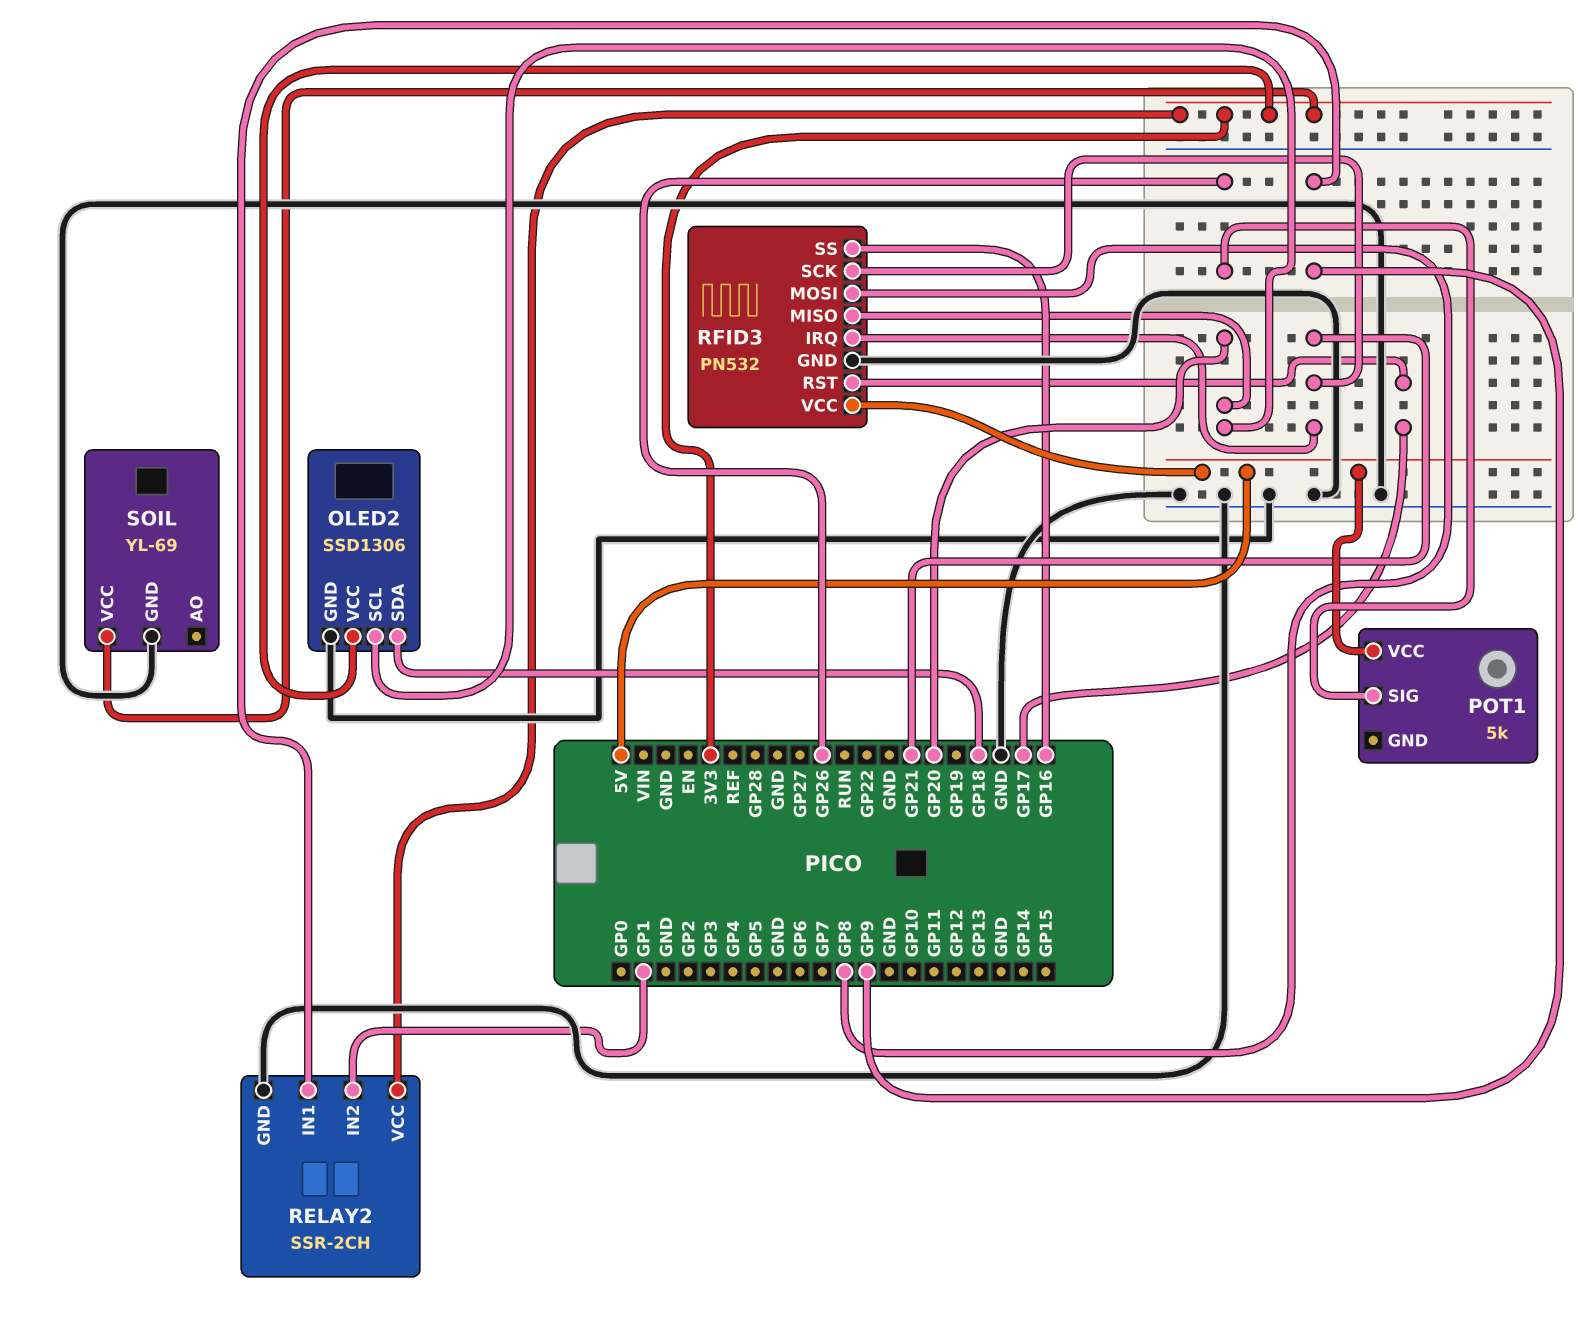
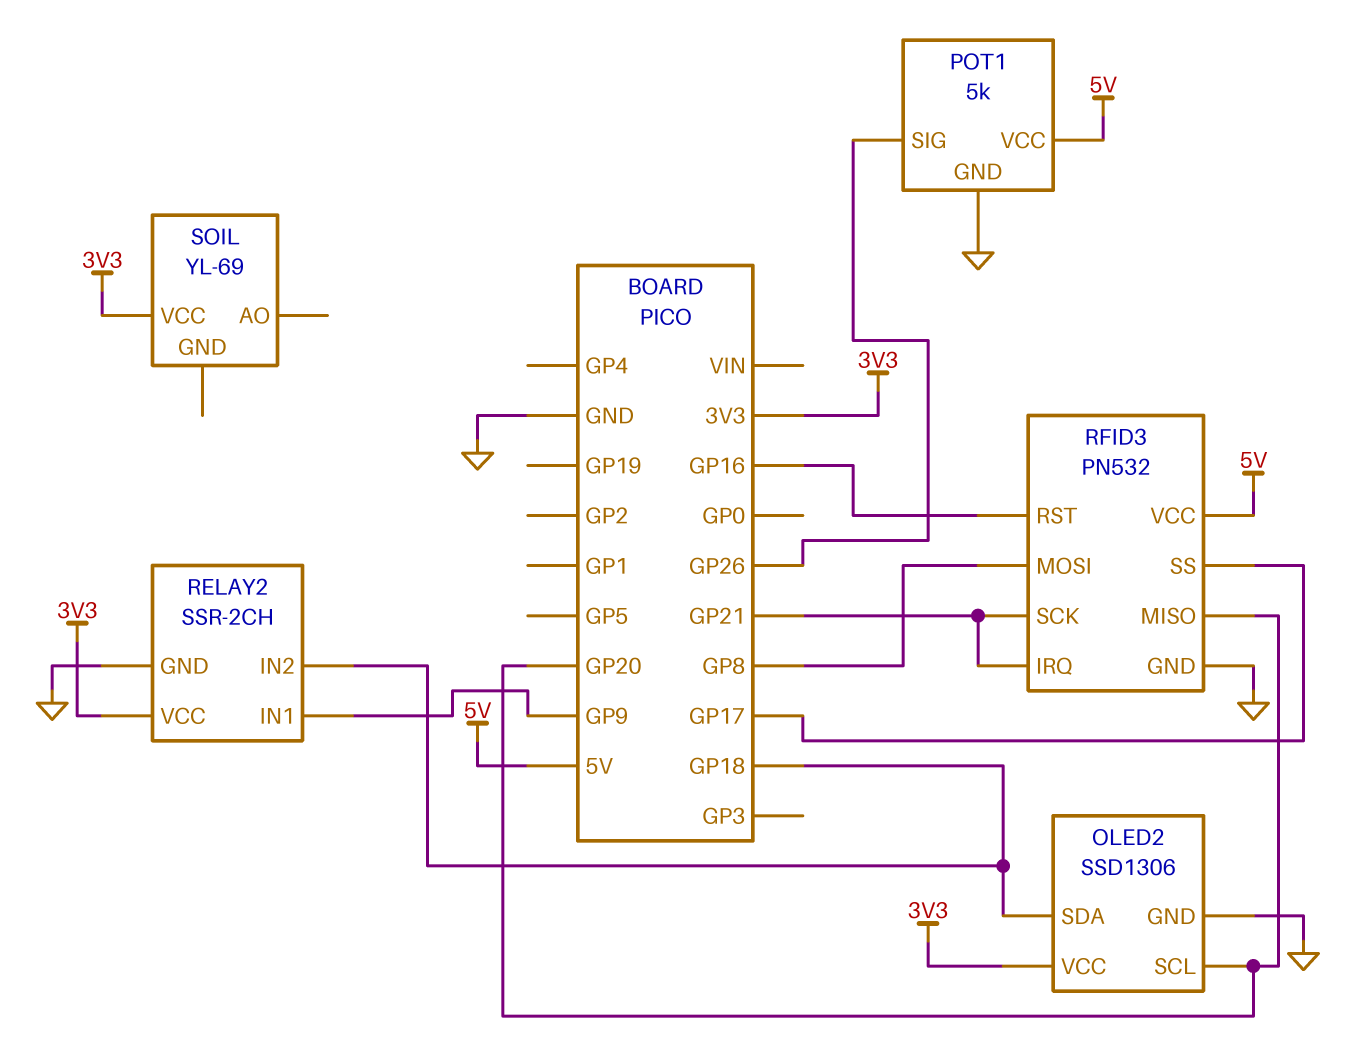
POT1 pin GND: none -> GND
RELAY2 pin IN2: GP1 -> GP18
RFID3 pin RST: GP17 -> GP16
RFID3 pin SS: GP16 -> GP17
SOIL pin GND: GND -> none

